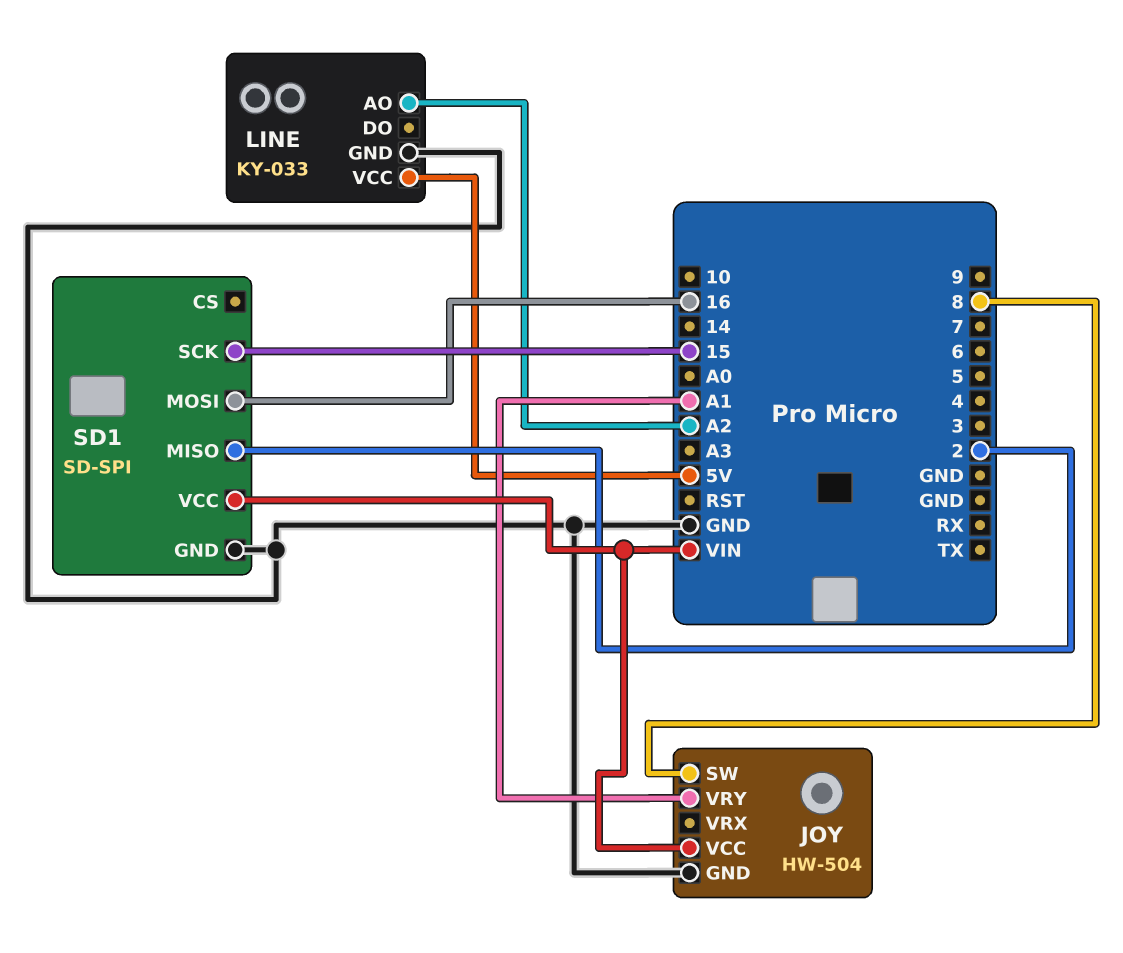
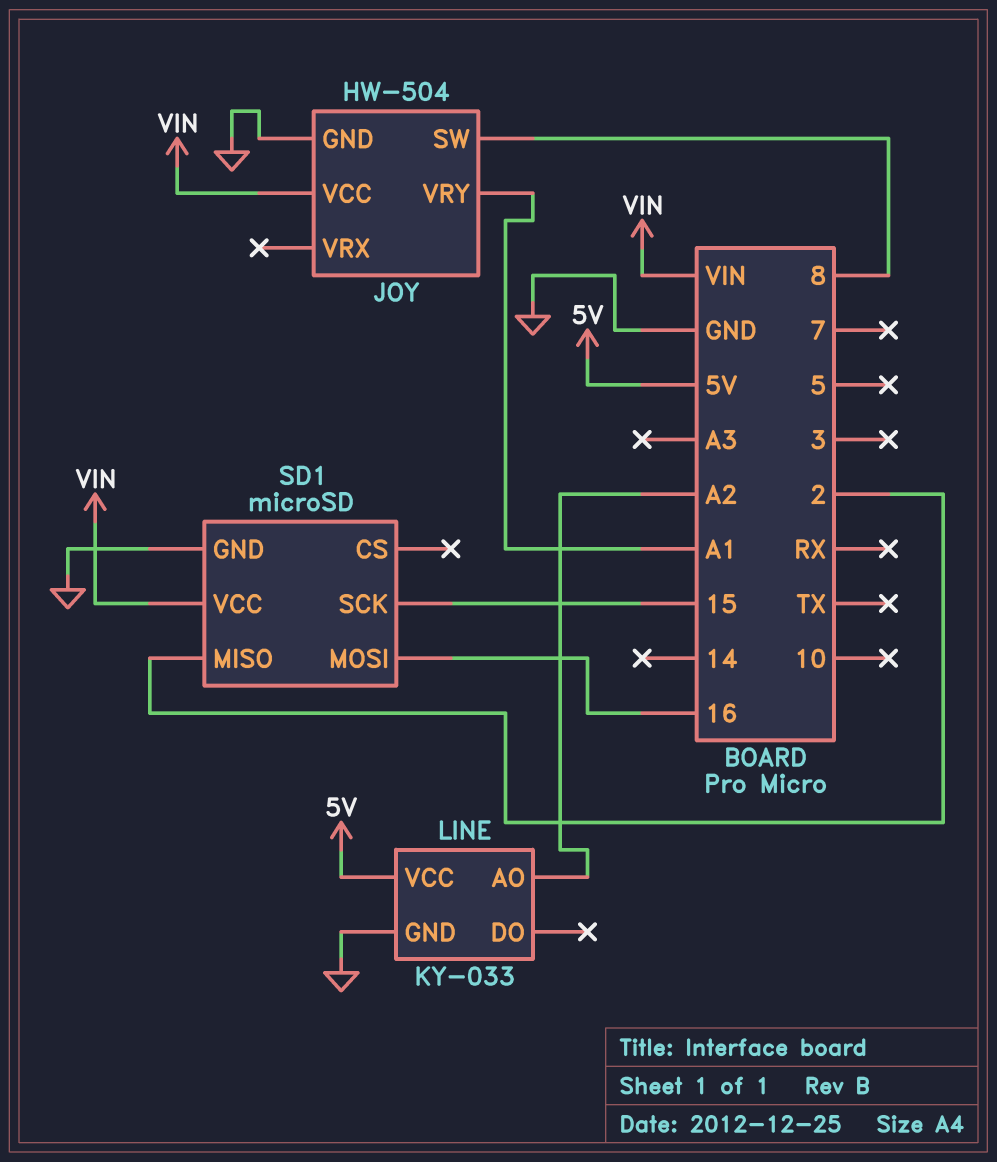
SD1: SD-SPI -> microSD

